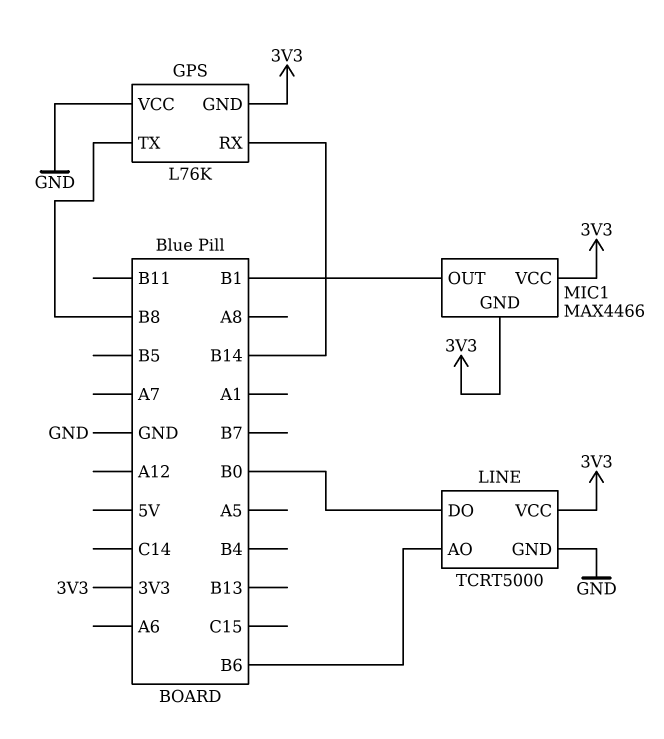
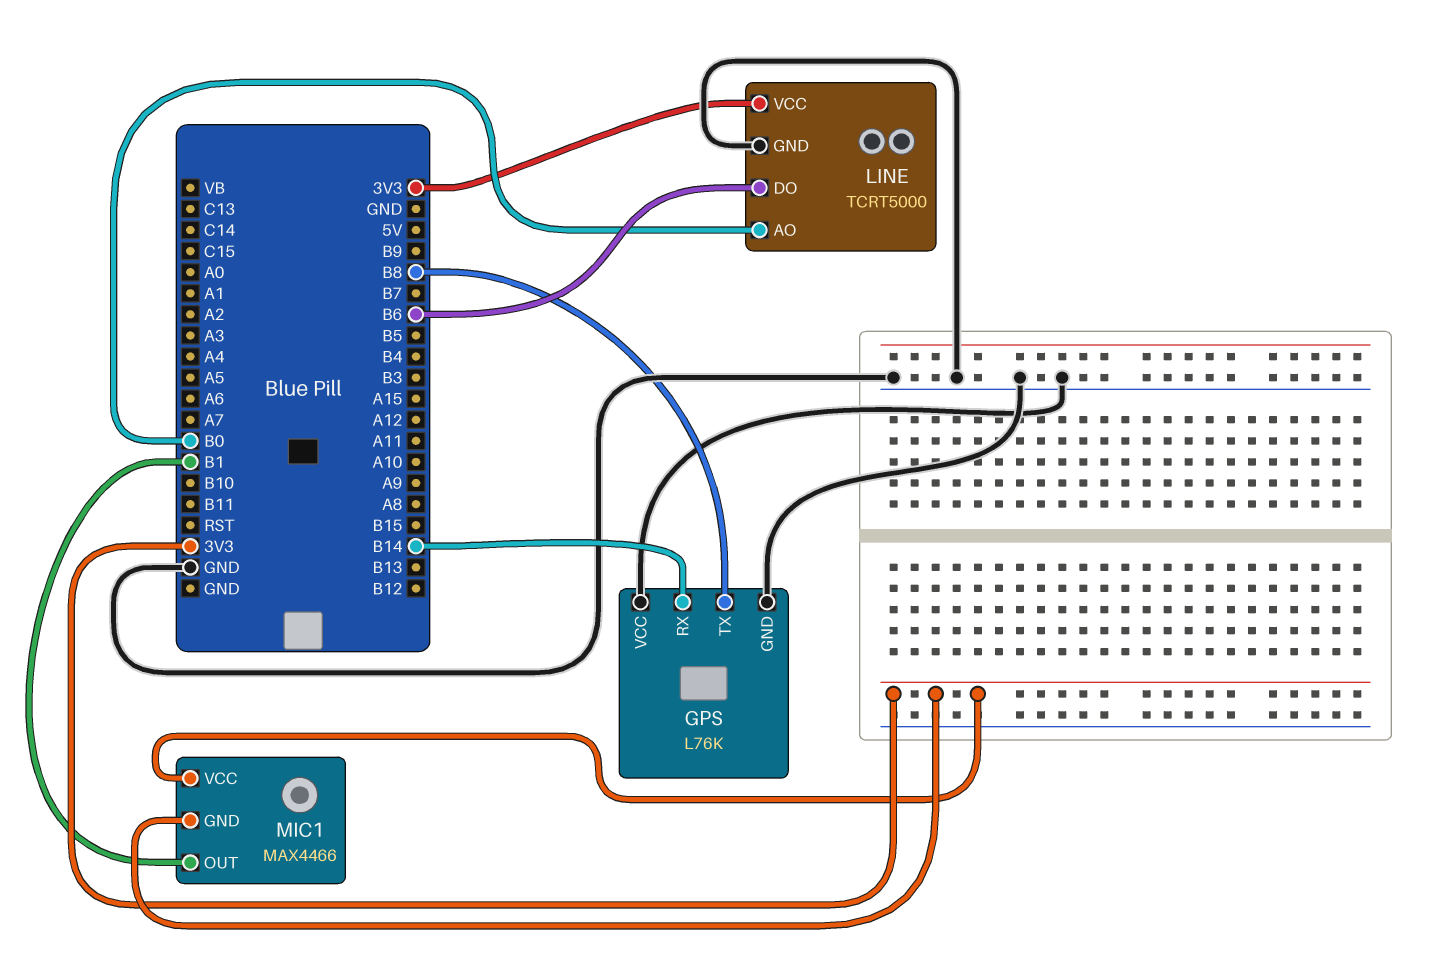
GPS pin GND: 3V3 -> GND
LINE pin AO: B6 -> B0
LINE pin DO: B0 -> B6

